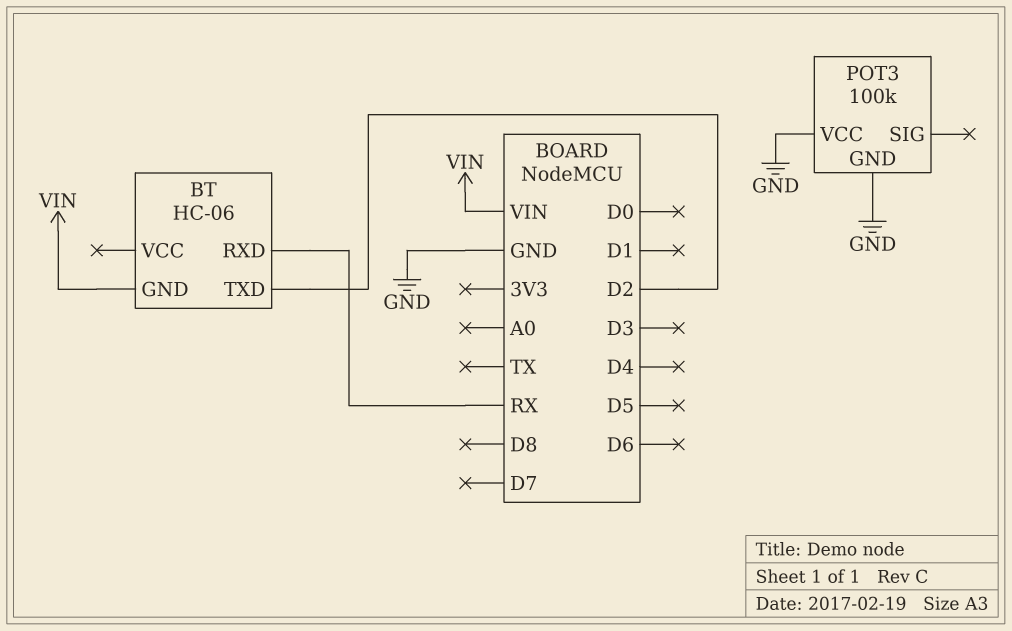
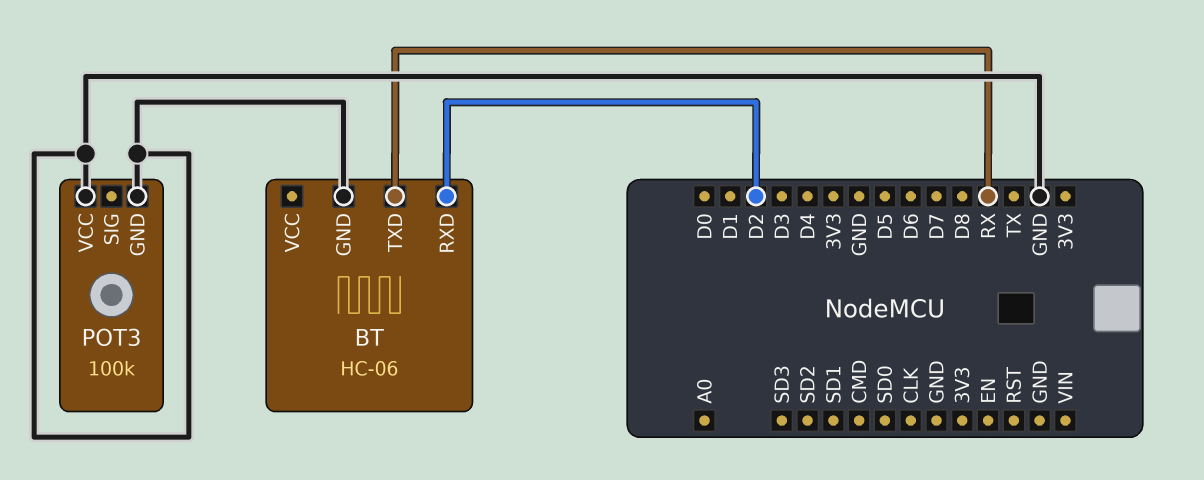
BT pin GND: VIN -> GND
BT pin RXD: RX -> D2
BT pin TXD: D2 -> RX

